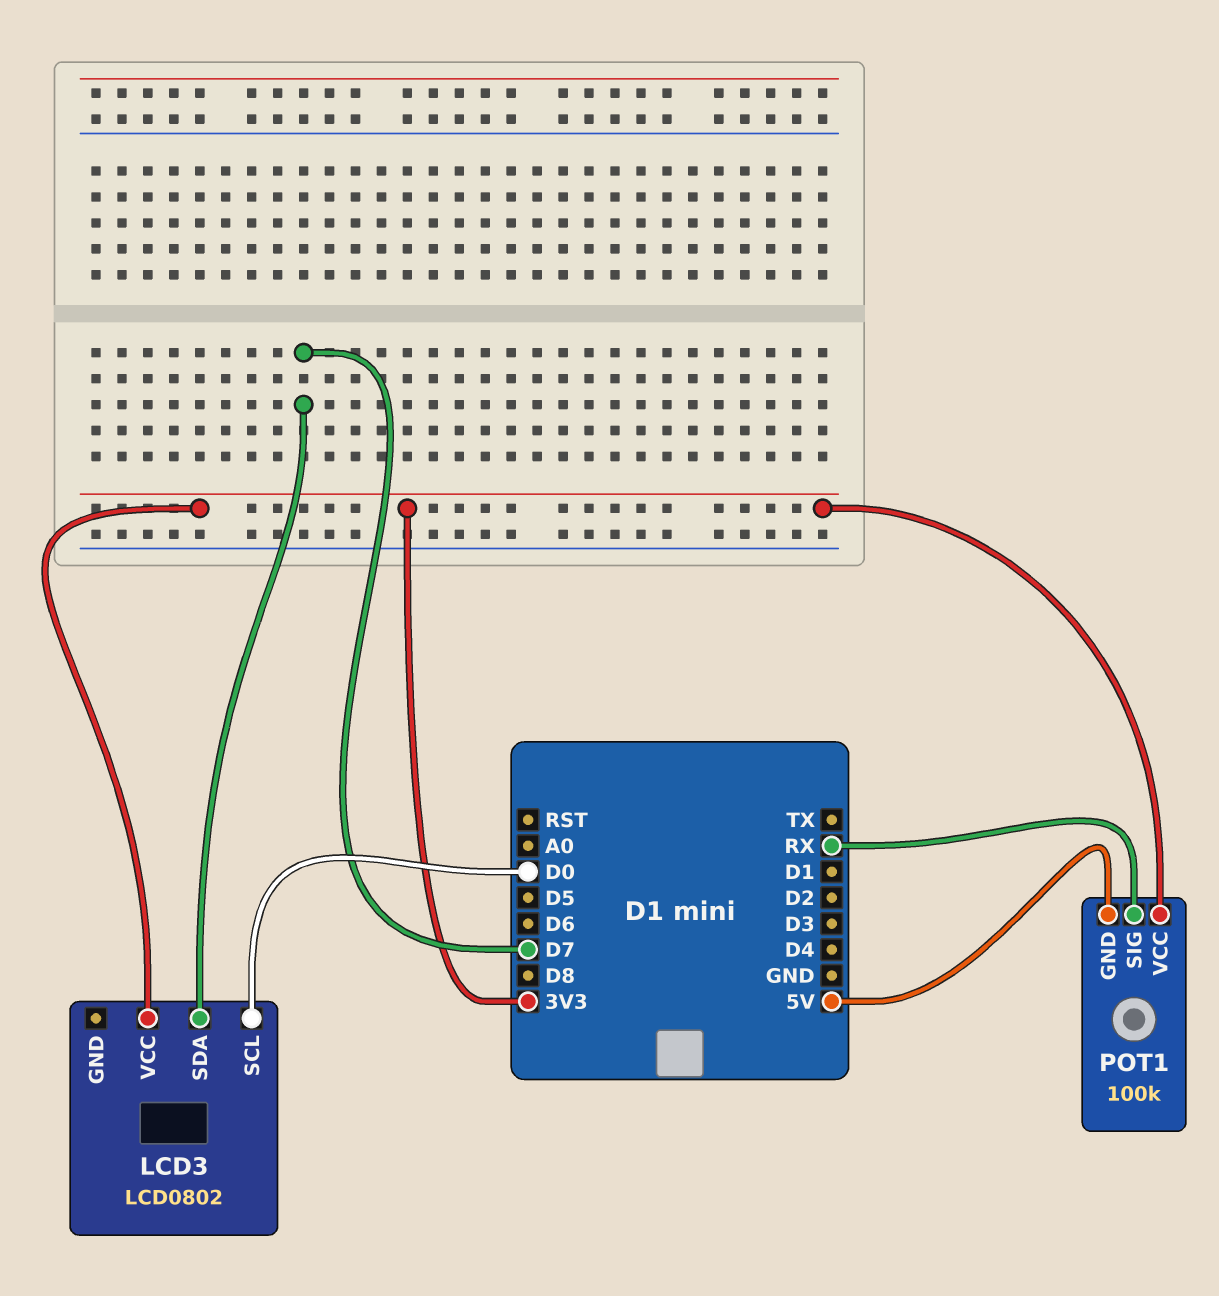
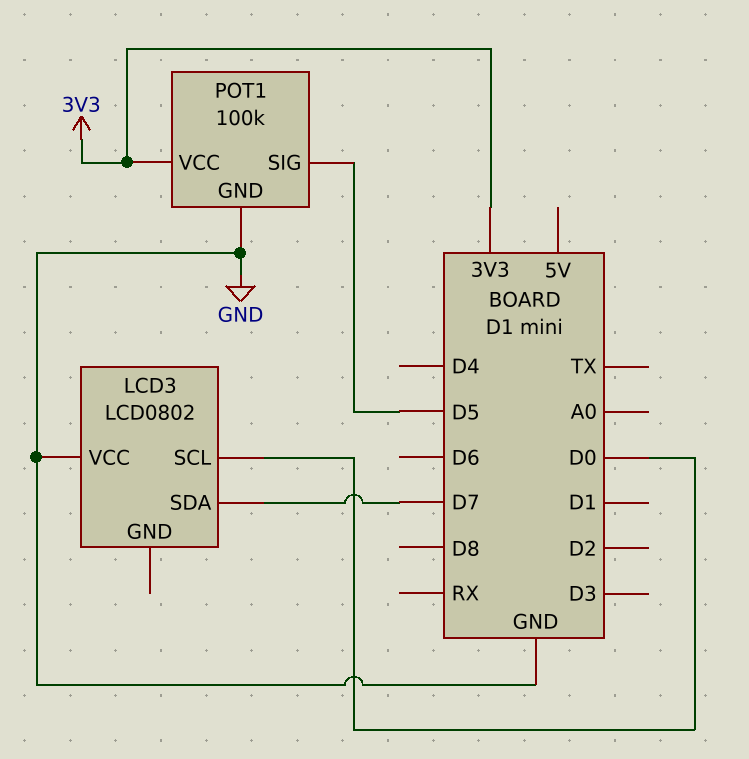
LCD3 pin VCC: 3V3 -> GND
POT1 pin GND: 5V -> GND
POT1 pin SIG: RX -> D5

